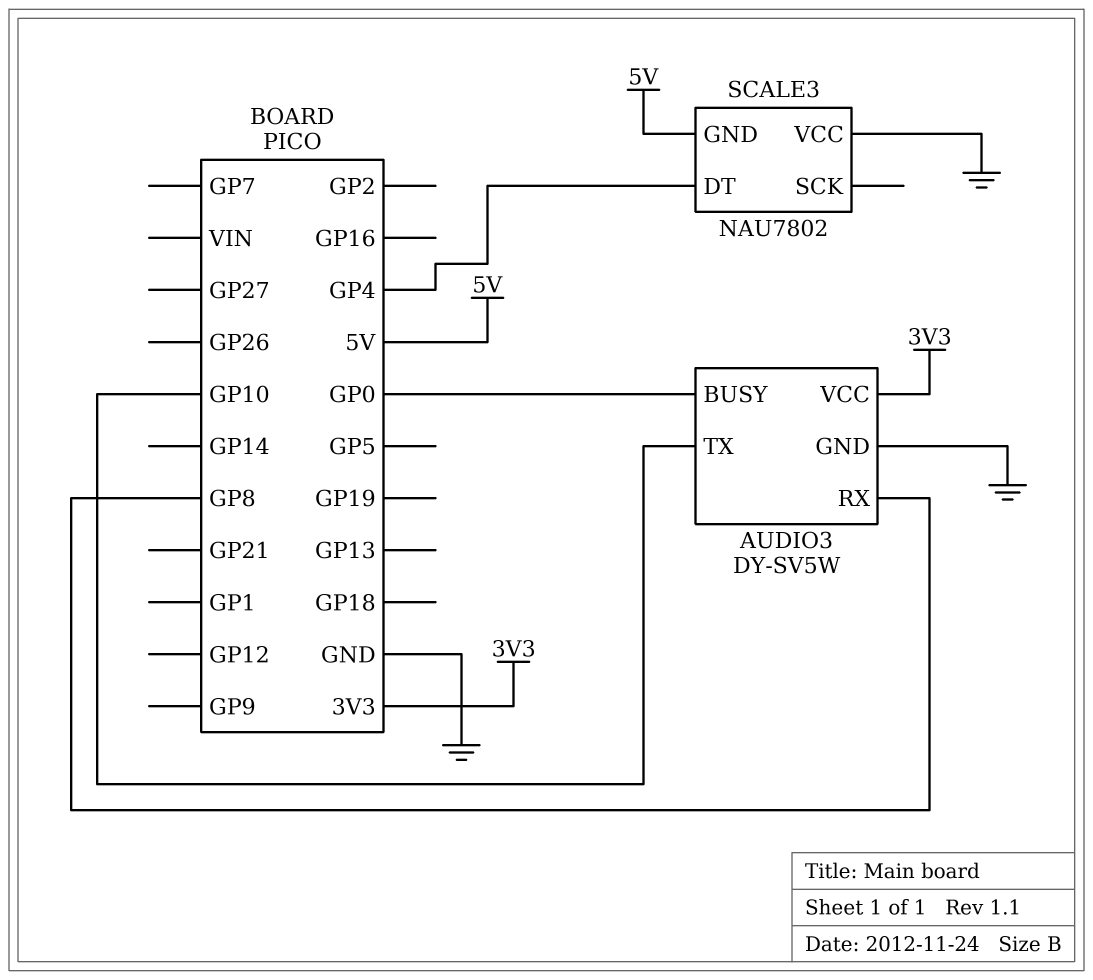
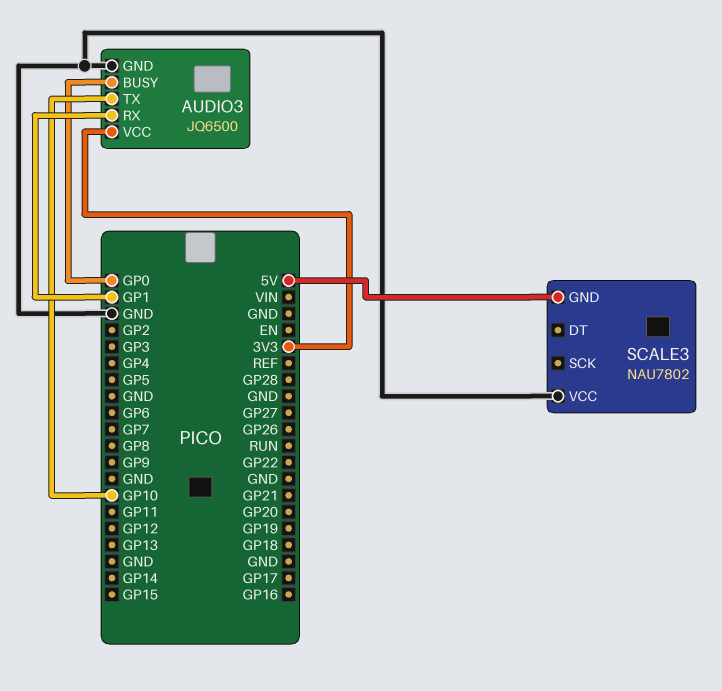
AUDIO3: DY-SV5W -> JQ6500
AUDIO3 pin RX: GP8 -> GP1
SCALE3 pin DT: GP4 -> none

